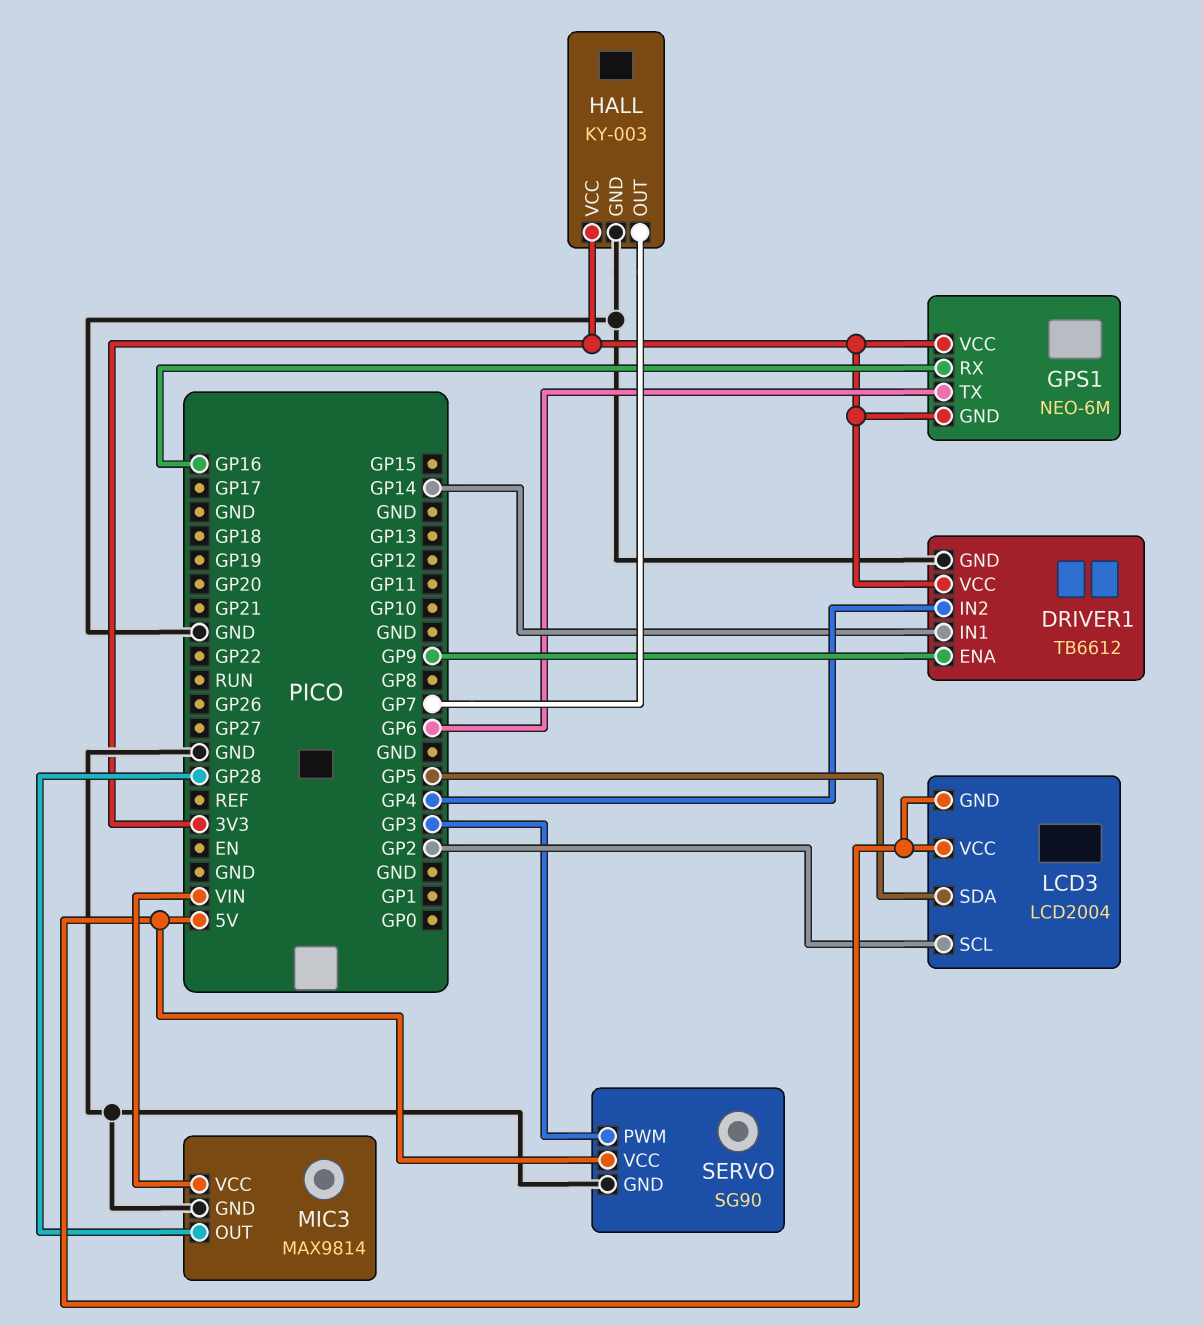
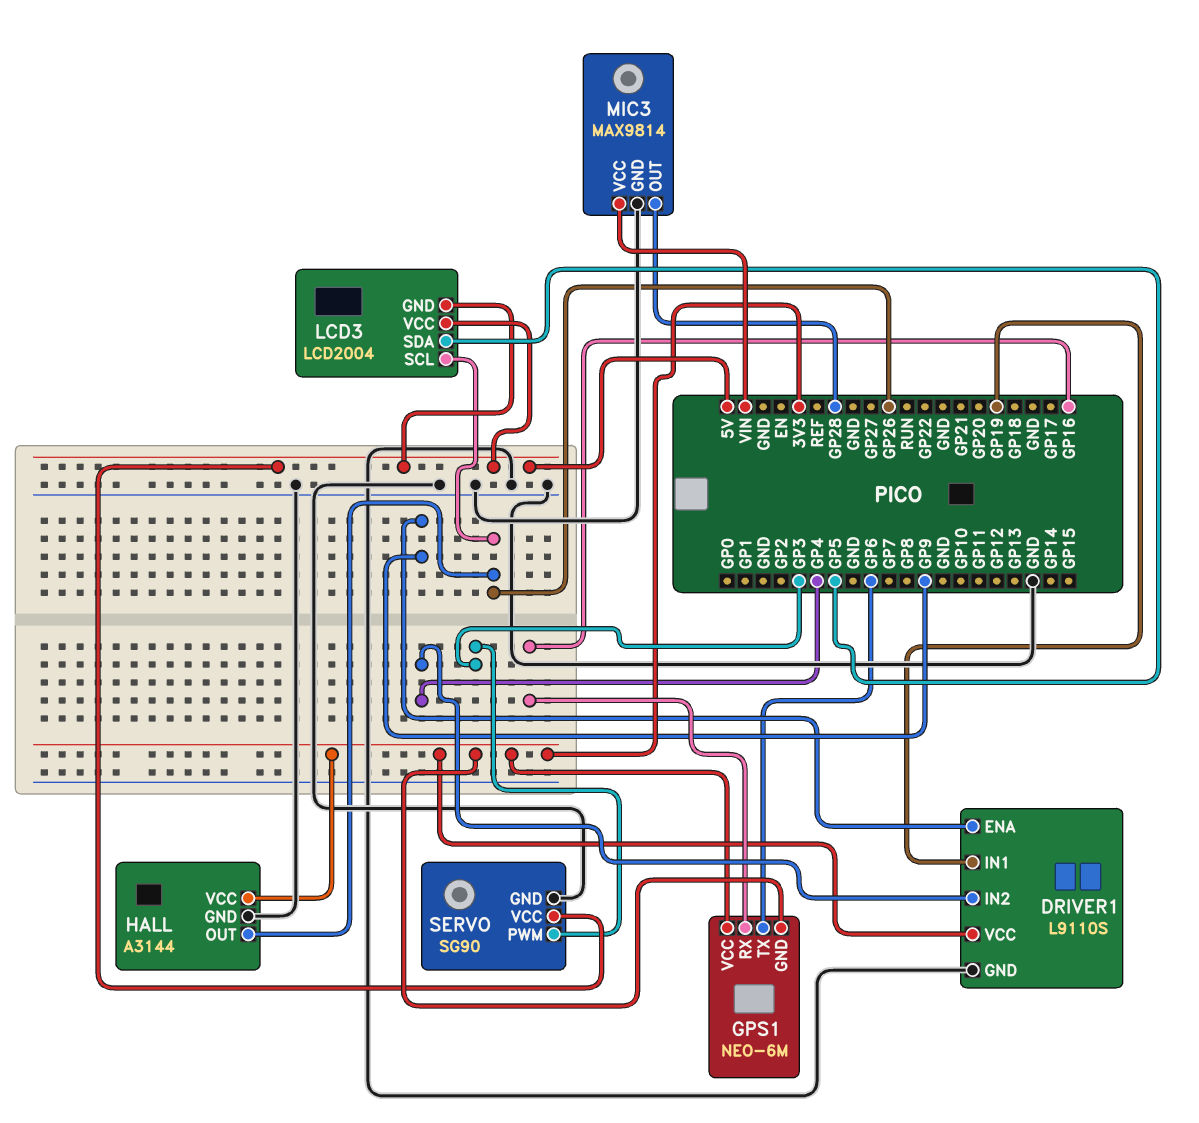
DRIVER1: TB6612 -> L9110S
DRIVER1 pin IN1: GP14 -> GP19
HALL: KY-003 -> A3144
HALL pin OUT: GP7 -> GP26
LCD3 pin SCL: GP2 -> GP26

